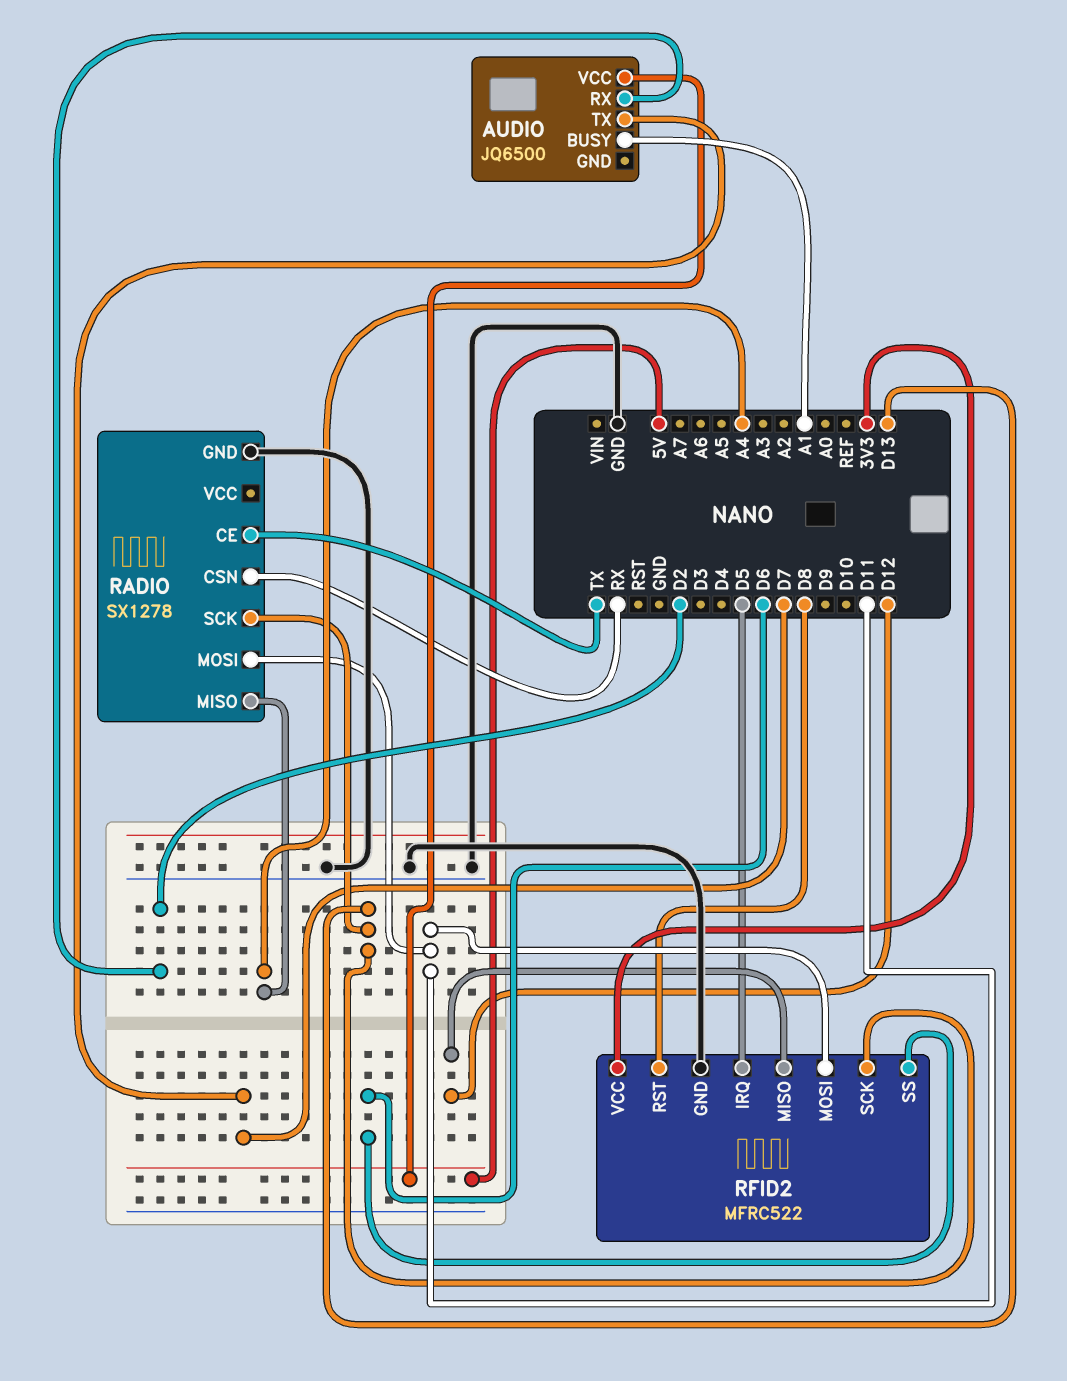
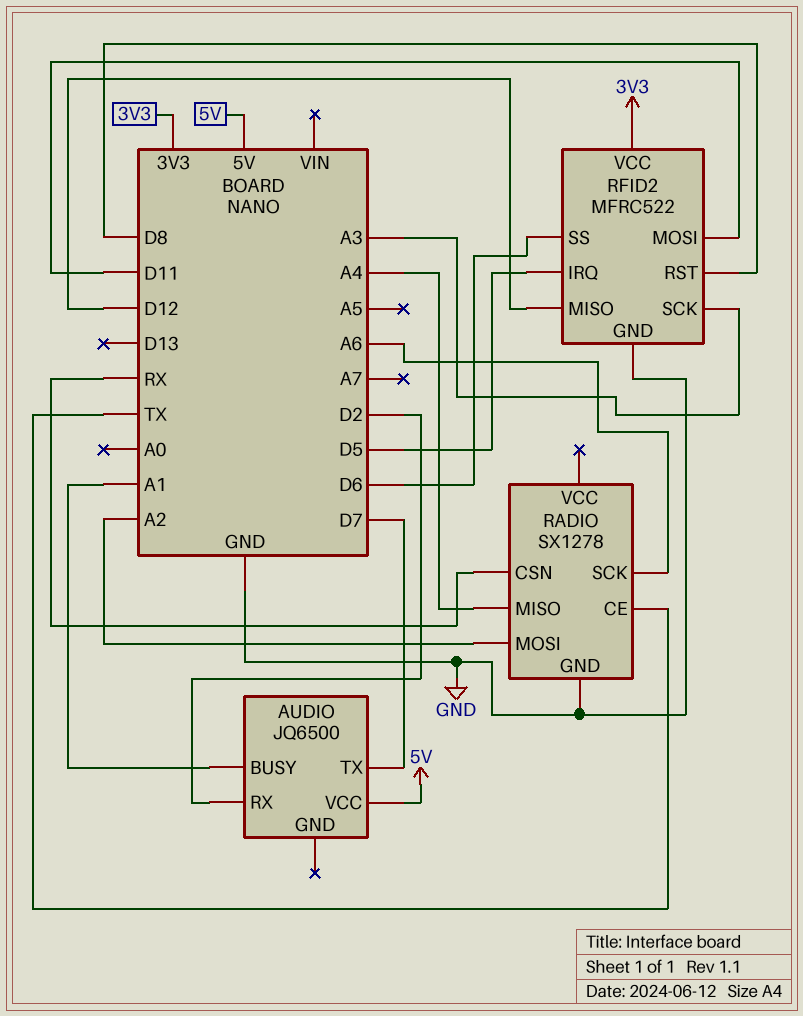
RADIO pin MOSI: D11 -> A2
RADIO pin SCK: D13 -> A6
RFID2 pin SCK: D13 -> A3

